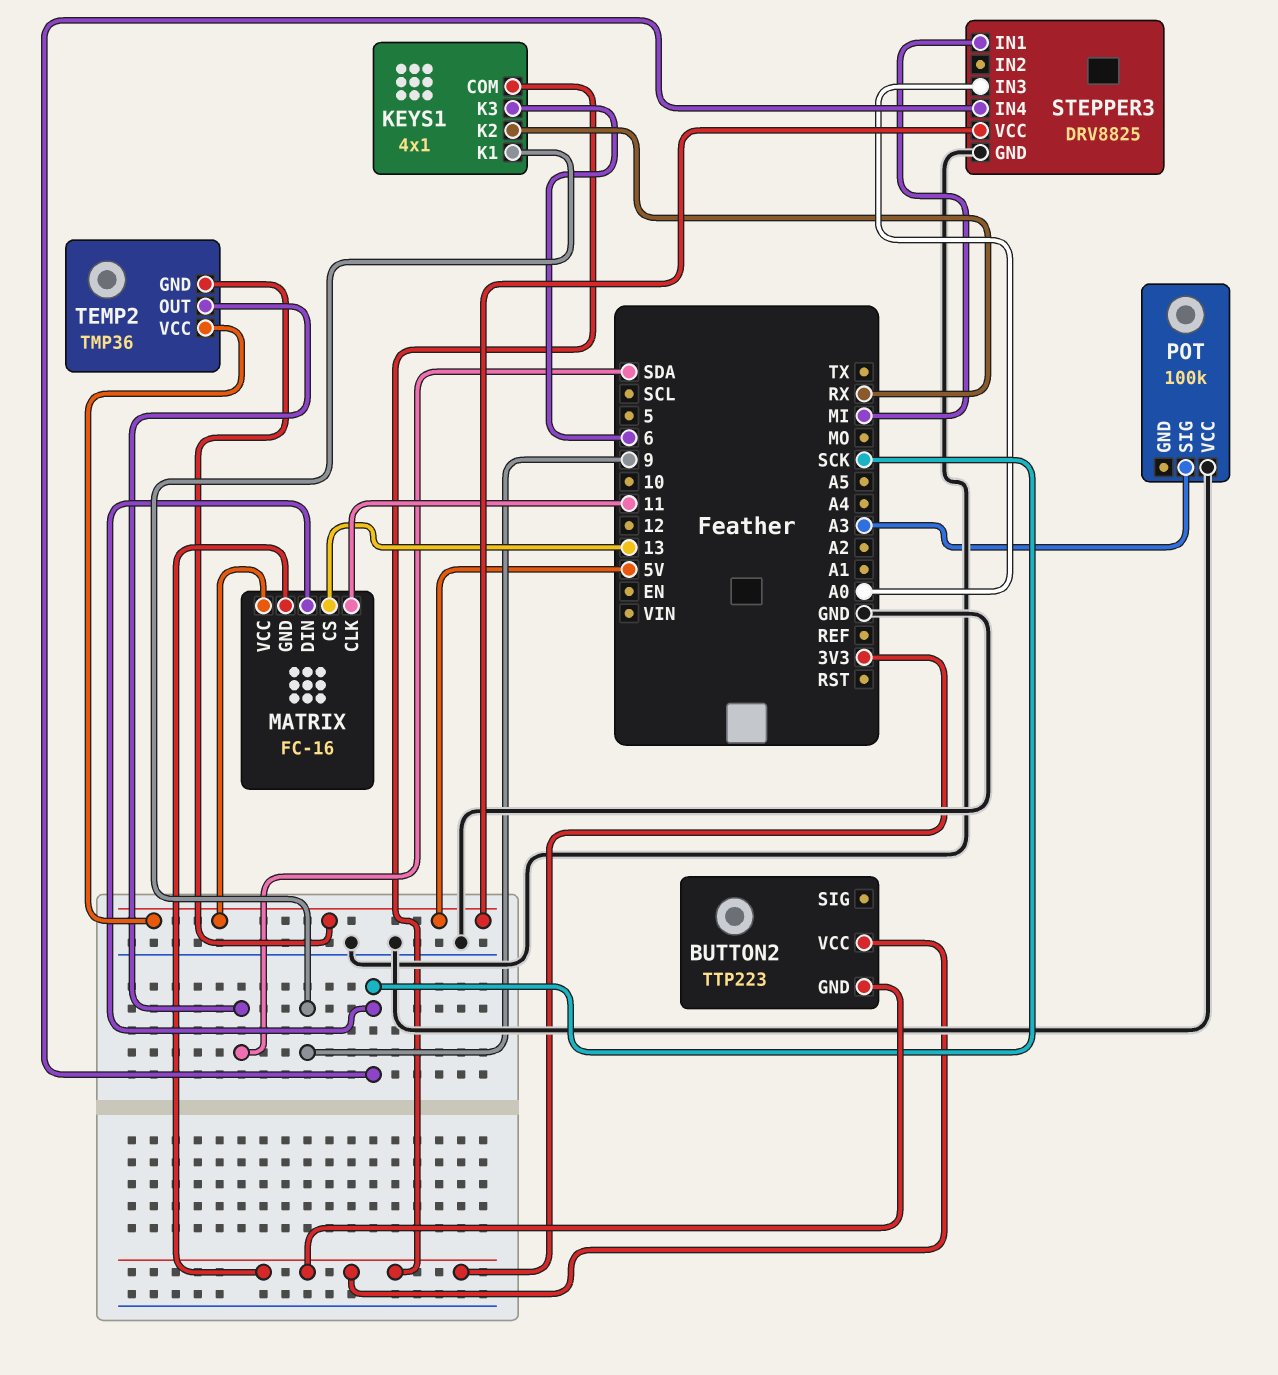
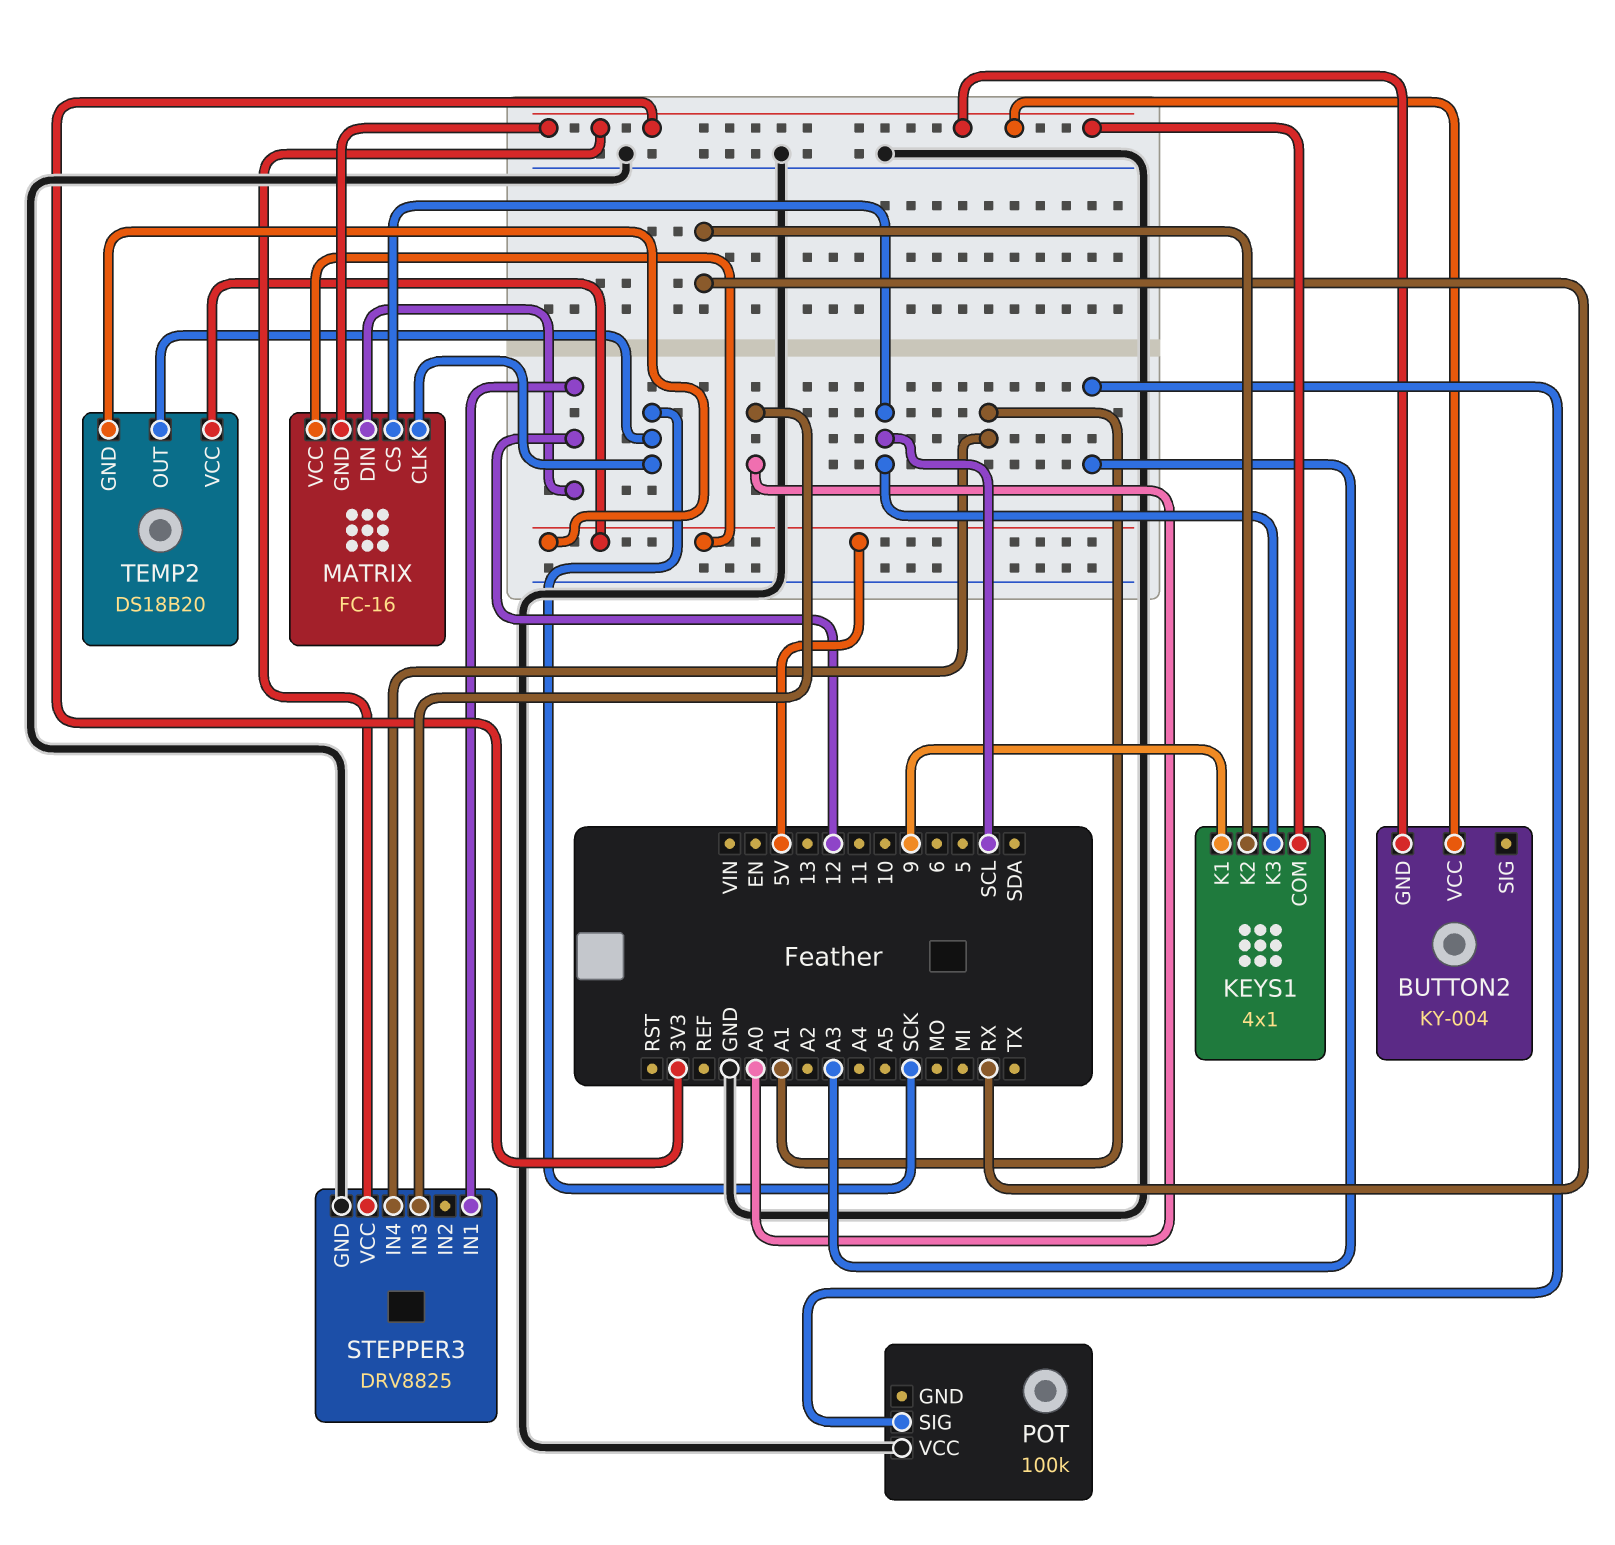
BUTTON2: TTP223 -> KY-004
KEYS1 pin K3: 6 -> SCL
MATRIX pin CLK: 11 -> SCK
MATRIX pin CS: 13 -> SCL
MATRIX pin DIN: SCK -> 12
STEPPER3 pin IN1: MI -> 12
STEPPER3 pin IN4: SCK -> A1
STEPPER3 pin VCC: 5V -> 3V3
TEMP2: TMP36 -> DS18B20
TEMP2 pin OUT: SDA -> SCK

